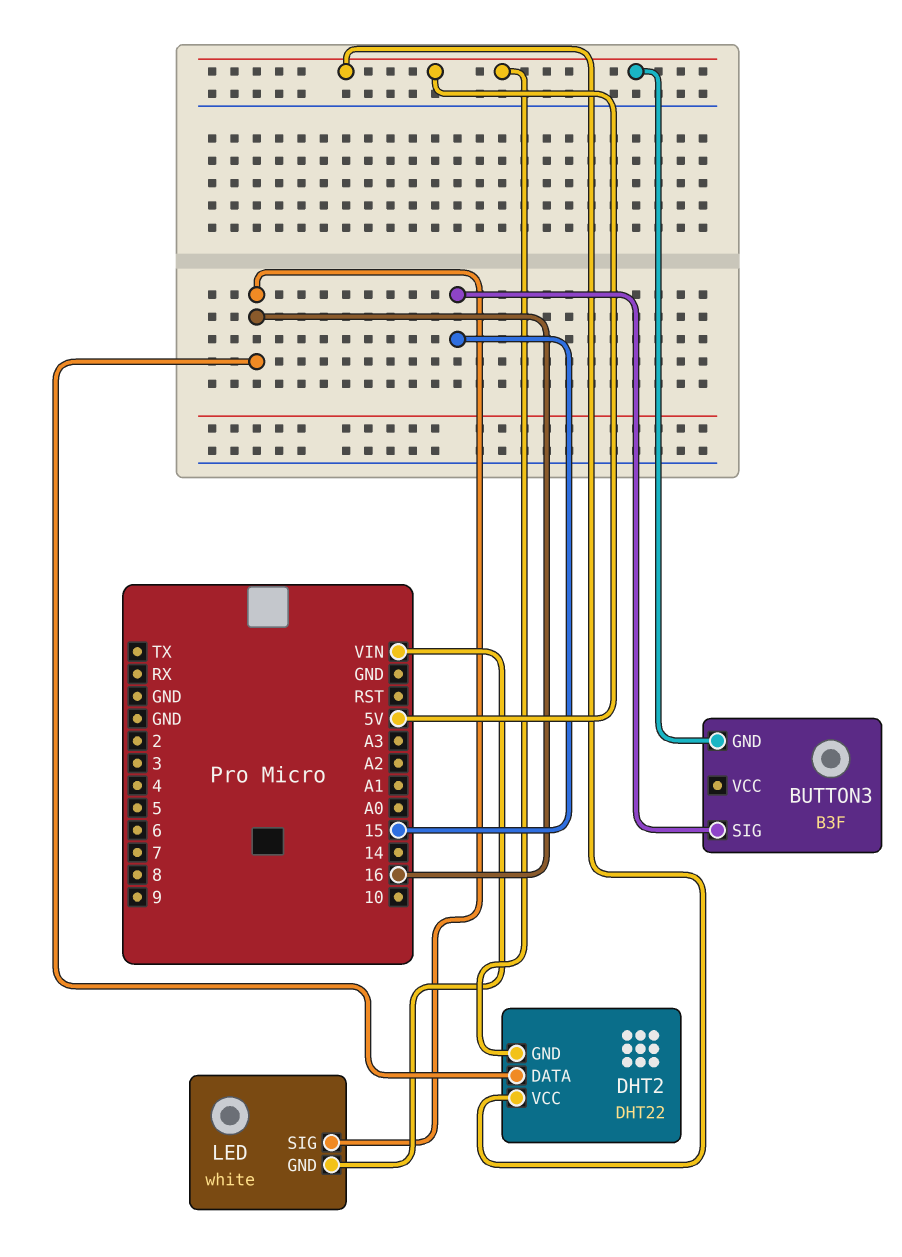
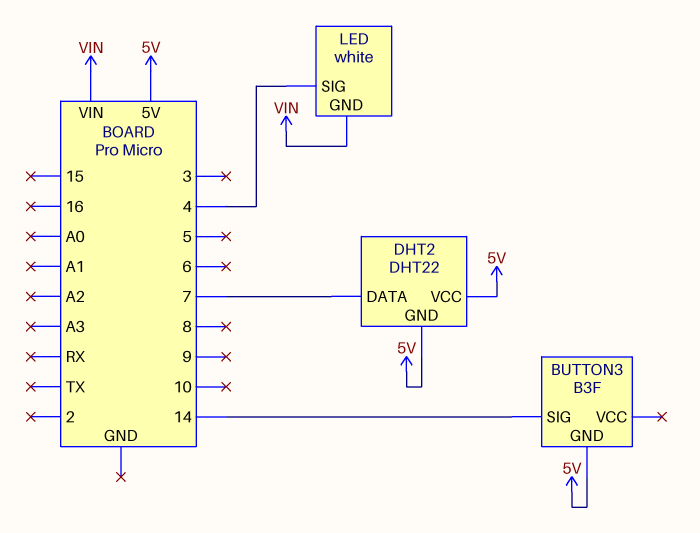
BUTTON3 pin SIG: 15 -> 14
DHT2 pin DATA: 16 -> 7
LED pin SIG: 16 -> 4

